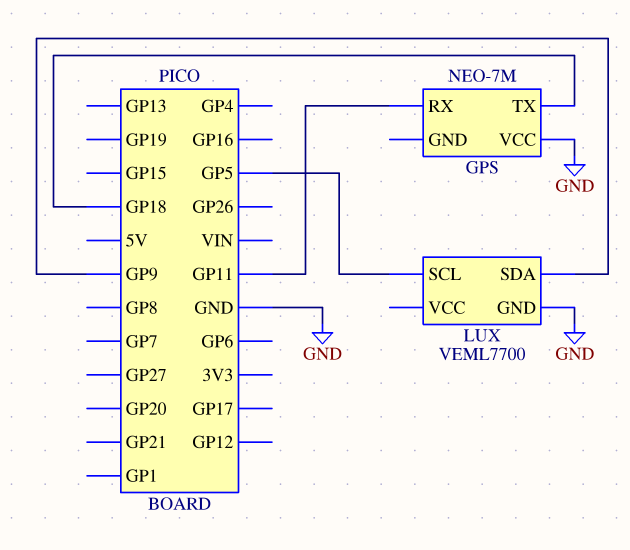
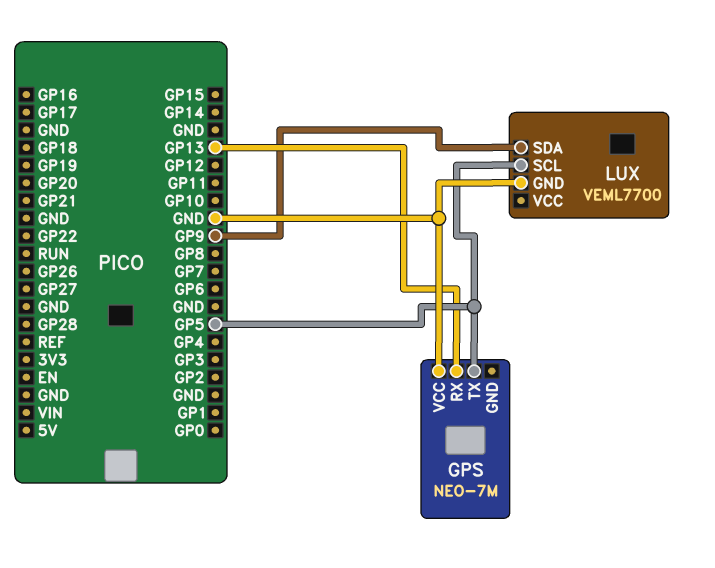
GPS pin RX: GP11 -> GP13
GPS pin TX: GP18 -> GP5

